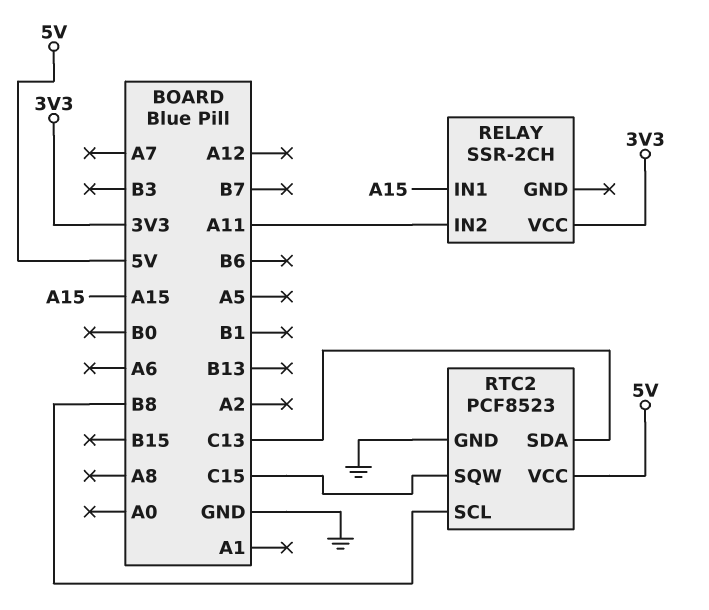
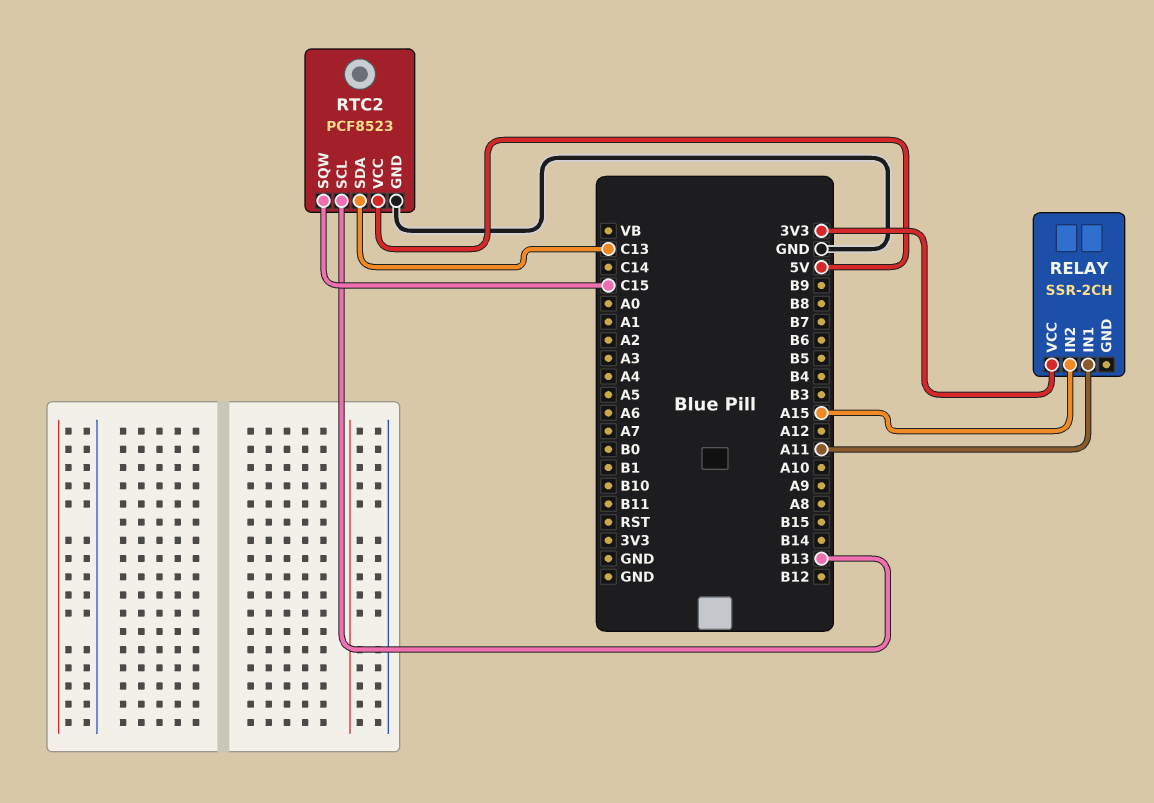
RELAY pin IN1: A15 -> A11
RELAY pin IN2: A11 -> A15
RTC2 pin SCL: B8 -> B13

